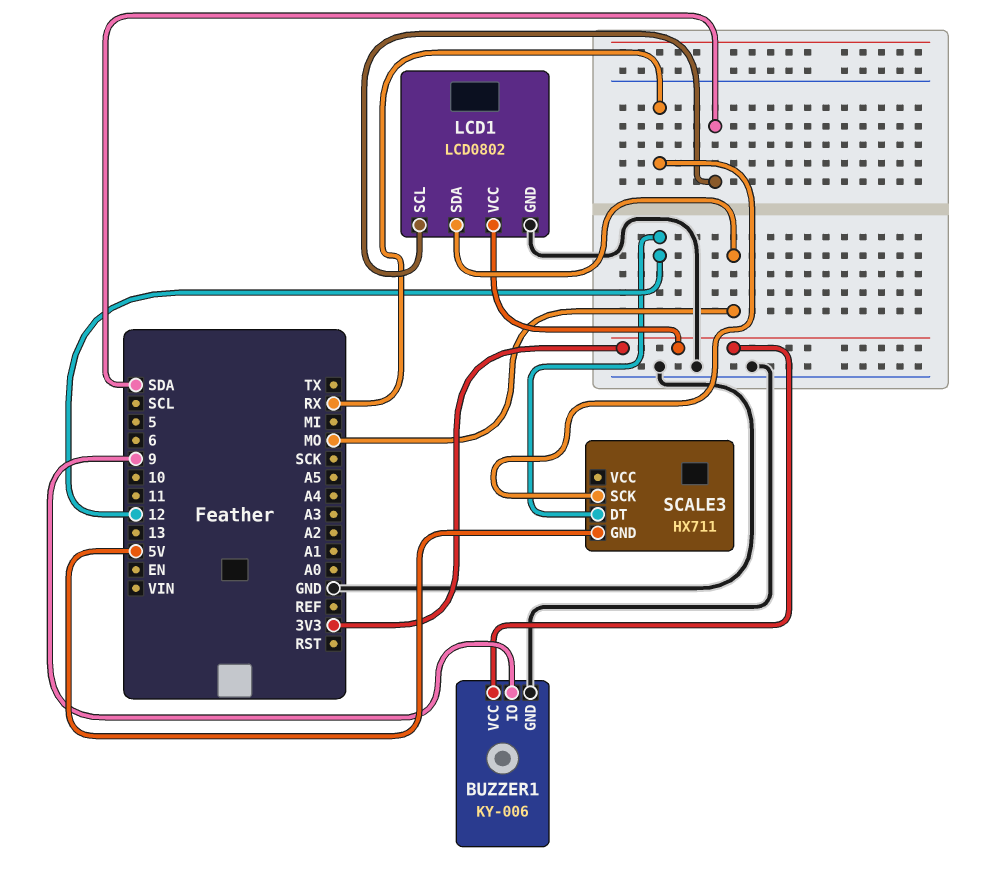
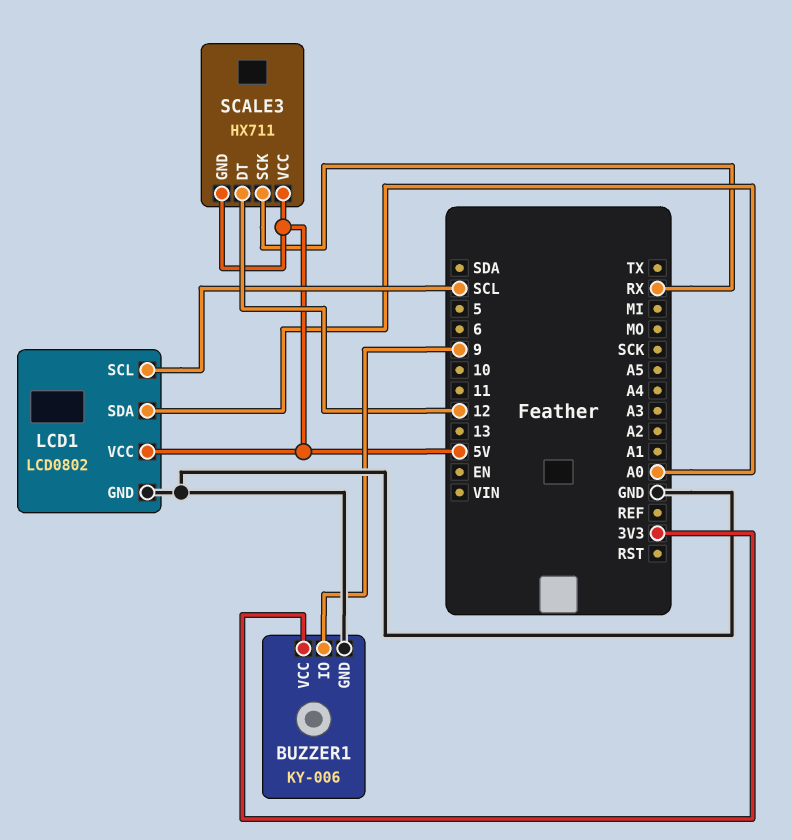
LCD1 pin SCL: SDA -> SCL
LCD1 pin SDA: MO -> A0
LCD1 pin VCC: 3V3 -> 5V
SCALE3 pin VCC: none -> 5V

